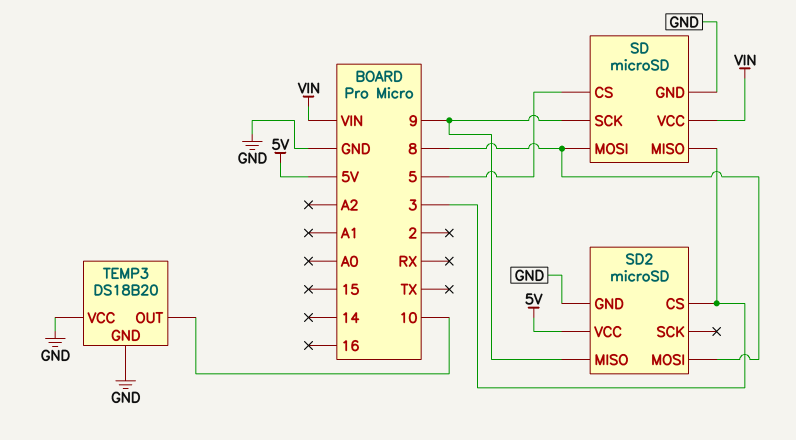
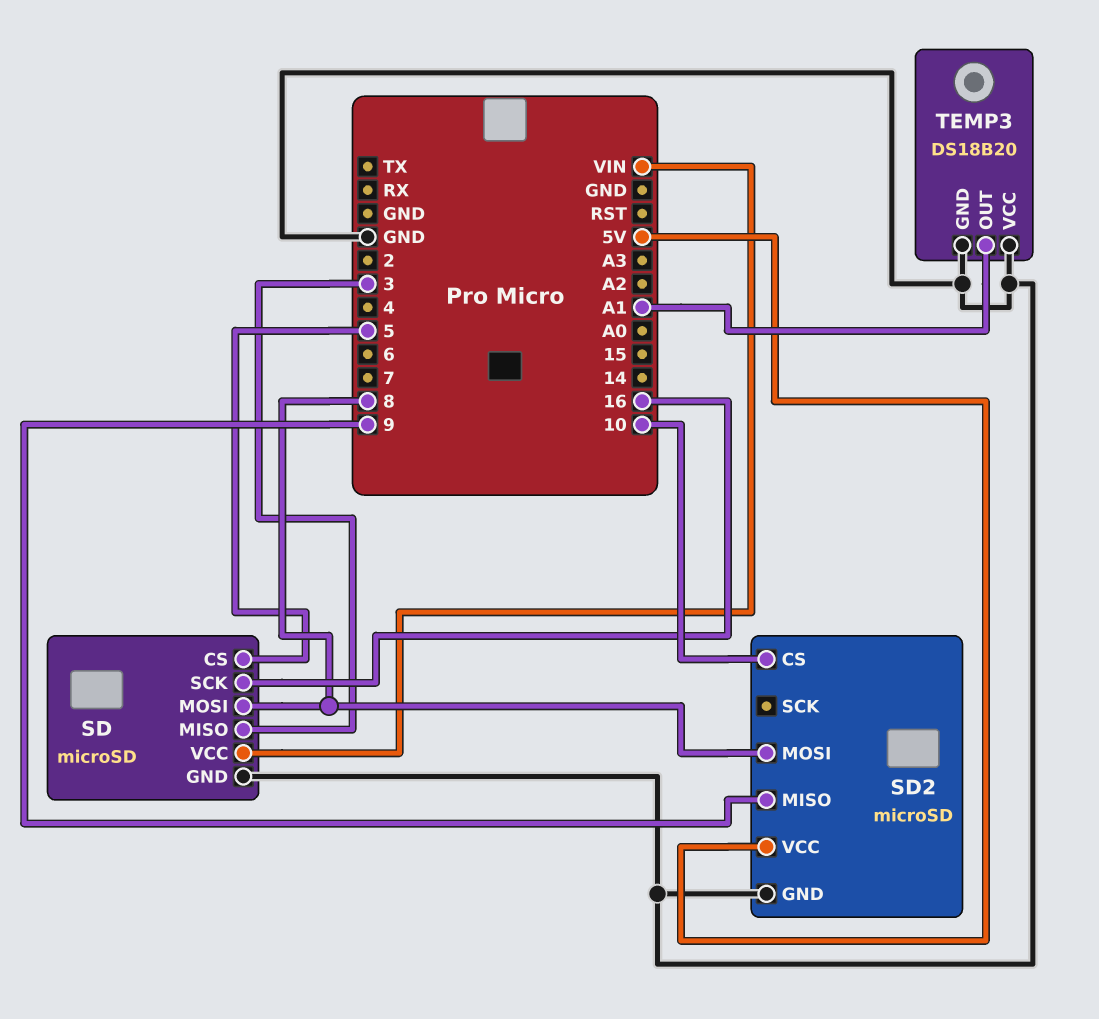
SD pin SCK: 9 -> 16
SD2 pin CS: 3 -> 10
TEMP3 pin OUT: 10 -> A1

